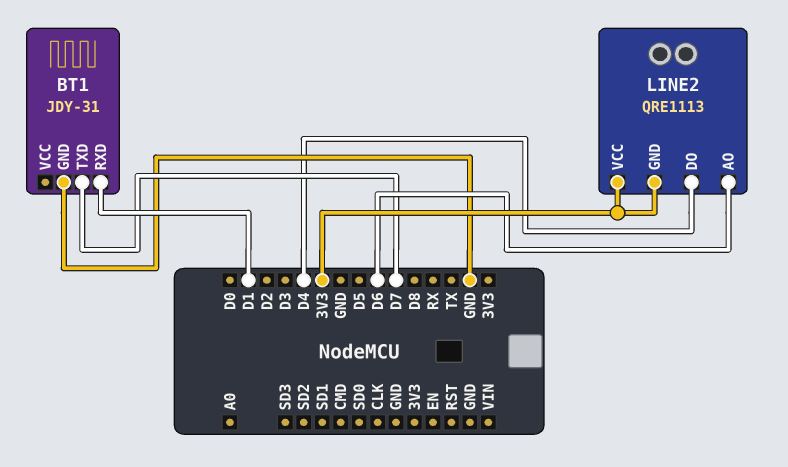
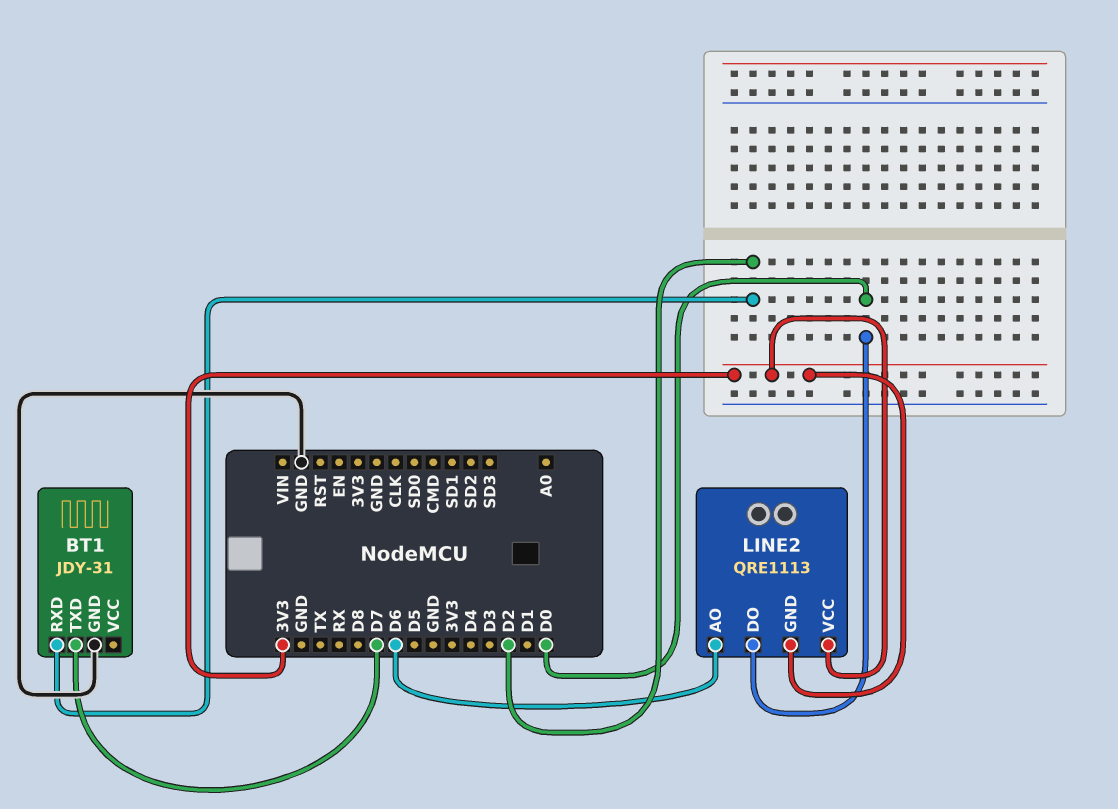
BT1 pin RXD: D1 -> D2
LINE2 pin DO: D4 -> D0

